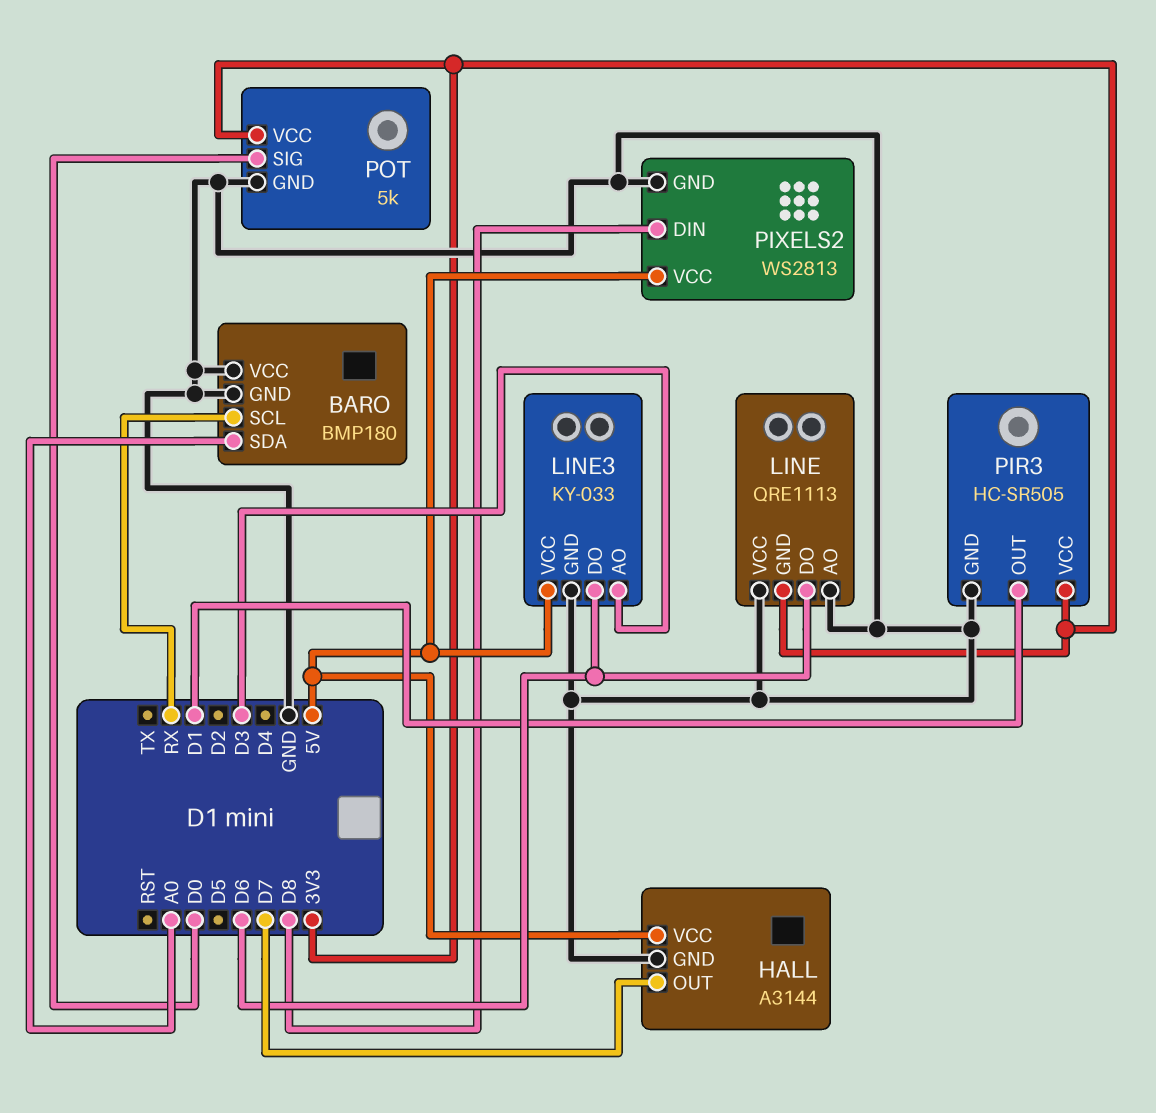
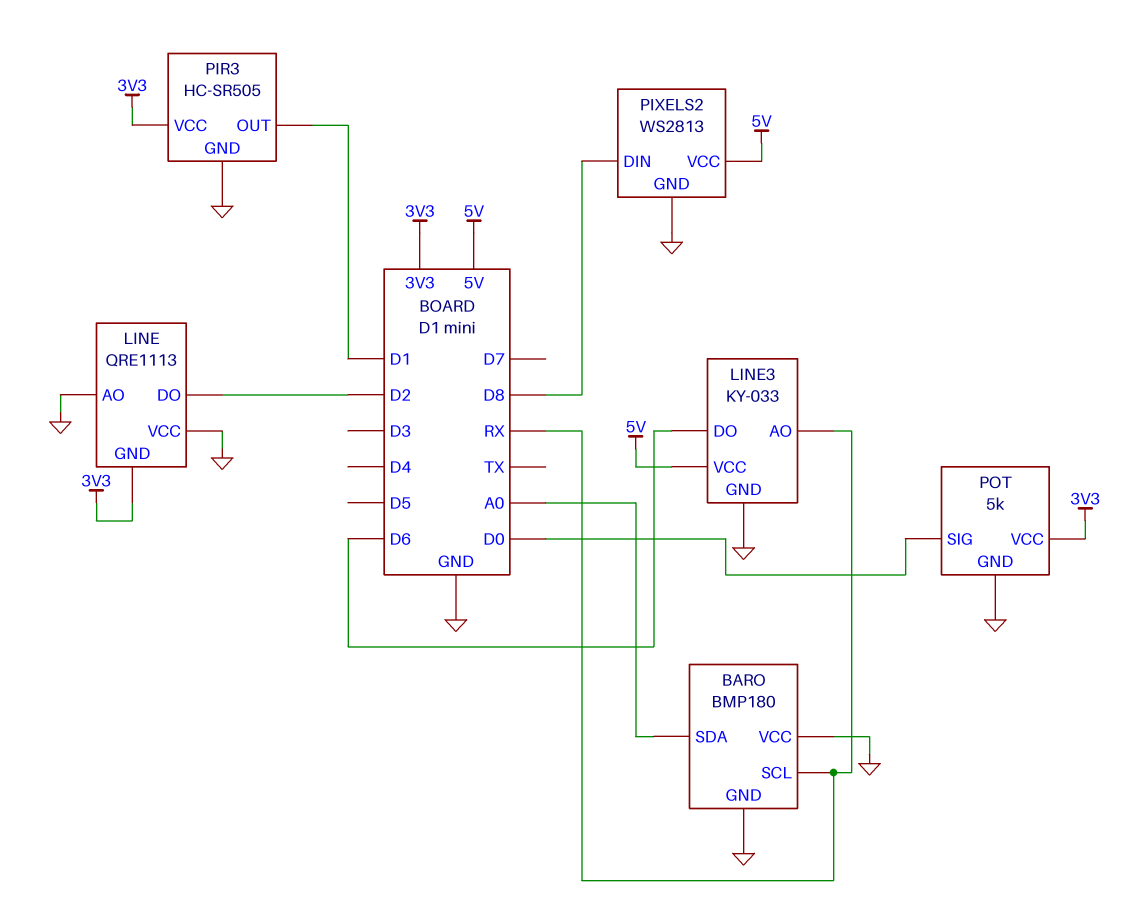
HALL: A3144 -> none
HALL pin GND: GND -> none
HALL pin OUT: D7 -> none
HALL pin VCC: 5V -> none
LINE pin DO: D6 -> D2
LINE3 pin AO: D3 -> RX

